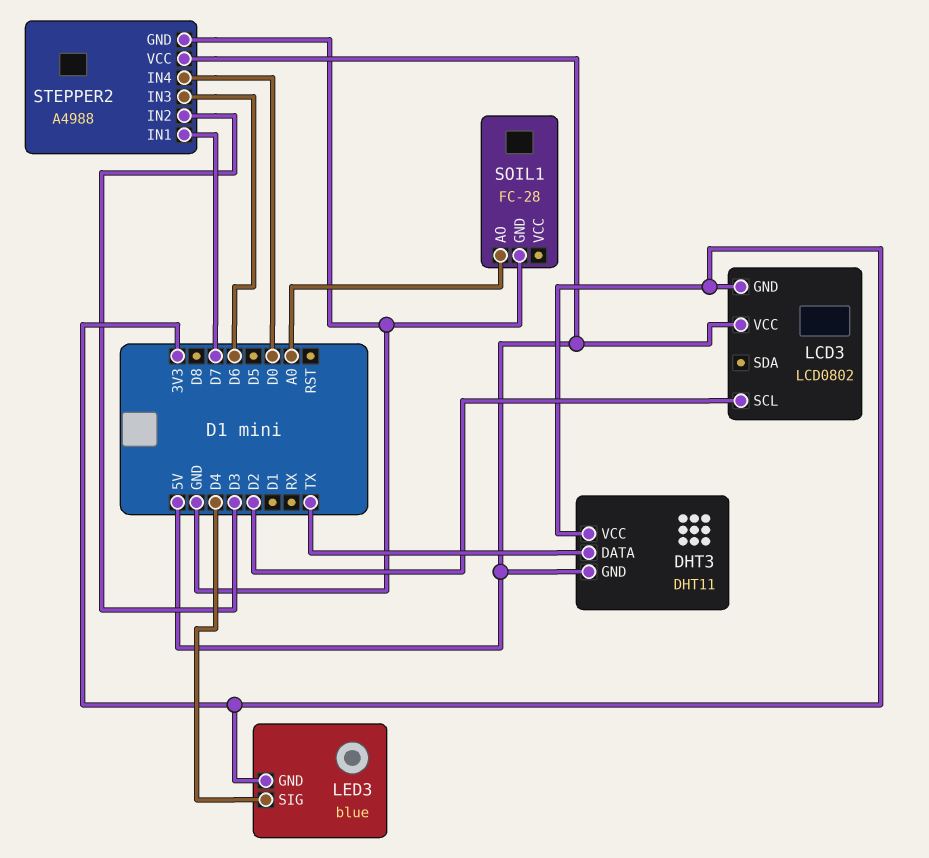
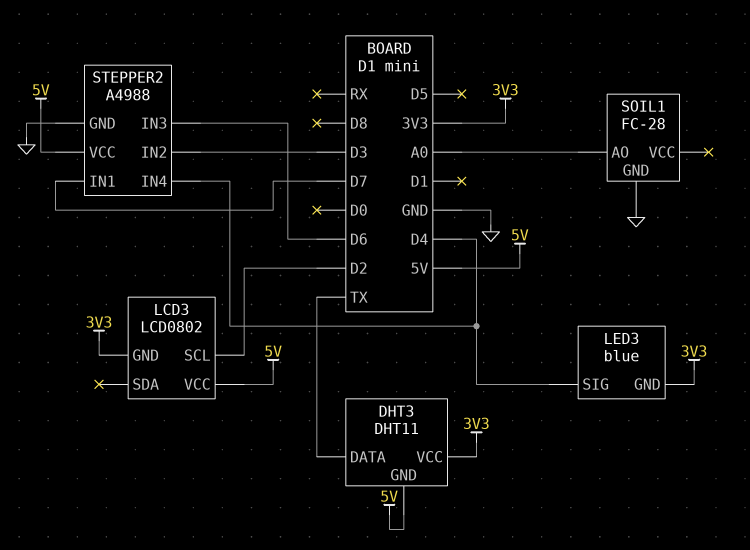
STEPPER2 pin IN4: D0 -> D4

